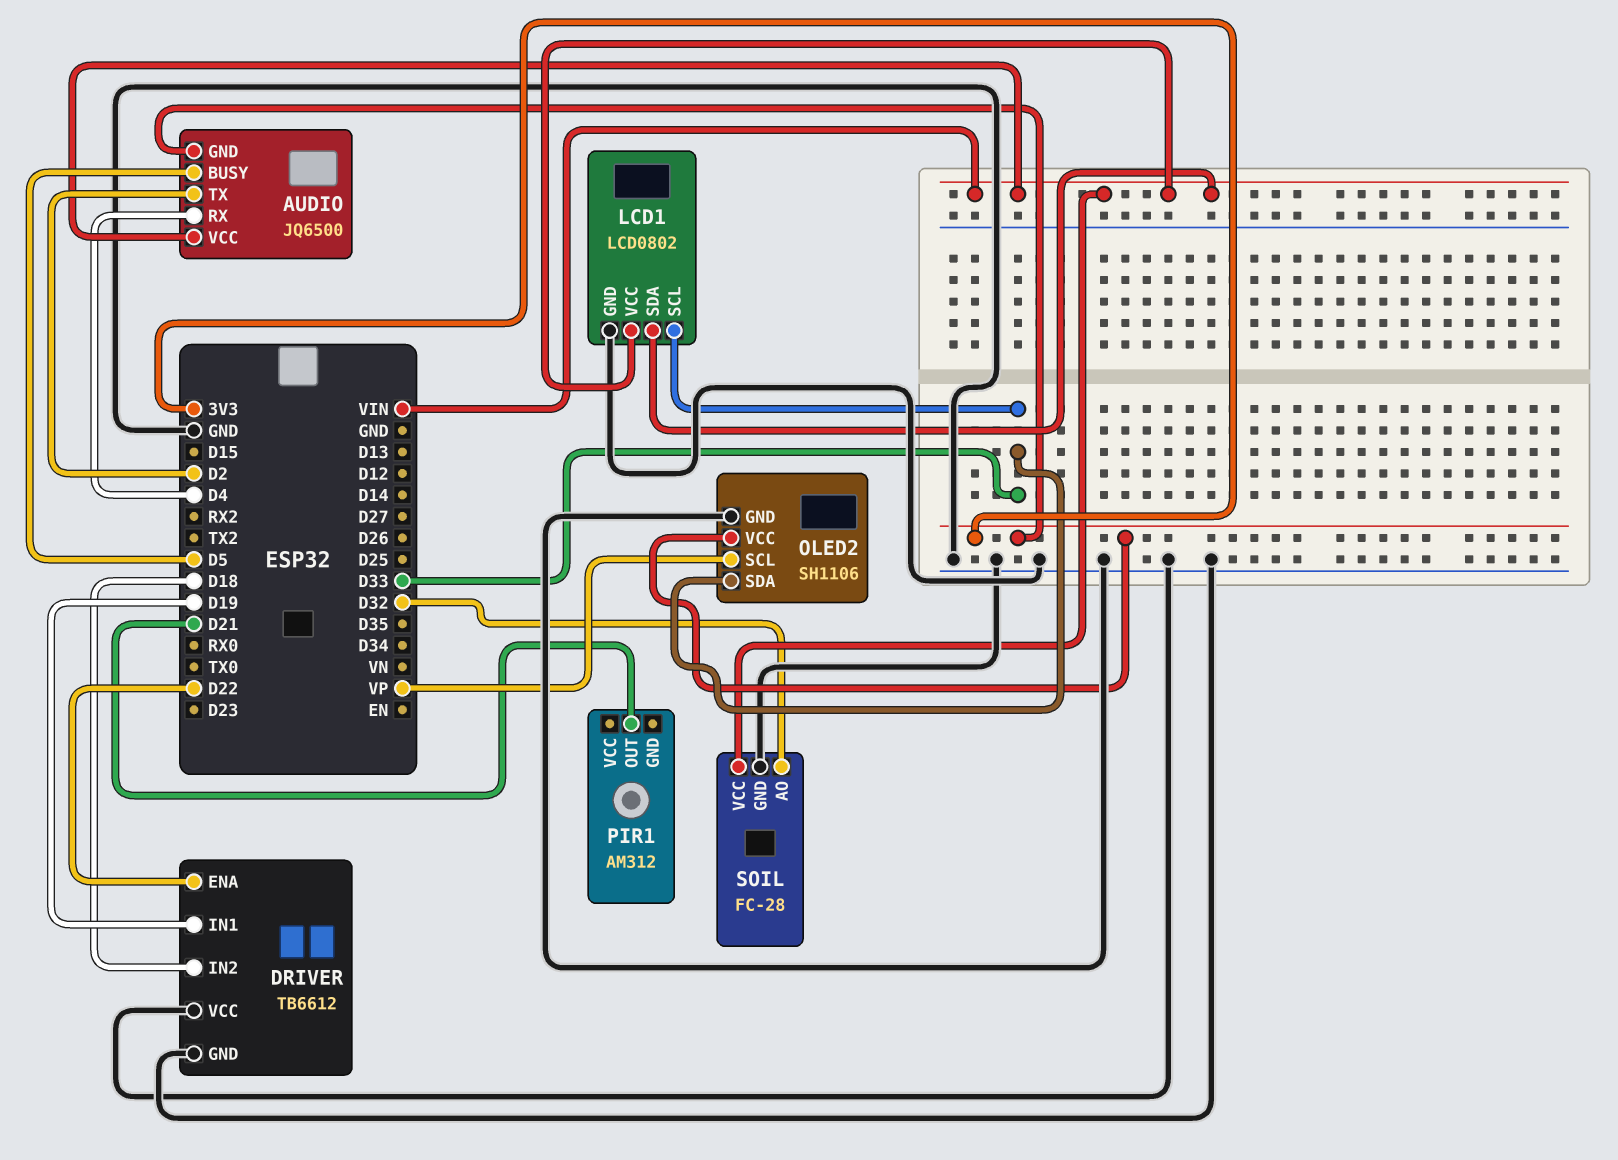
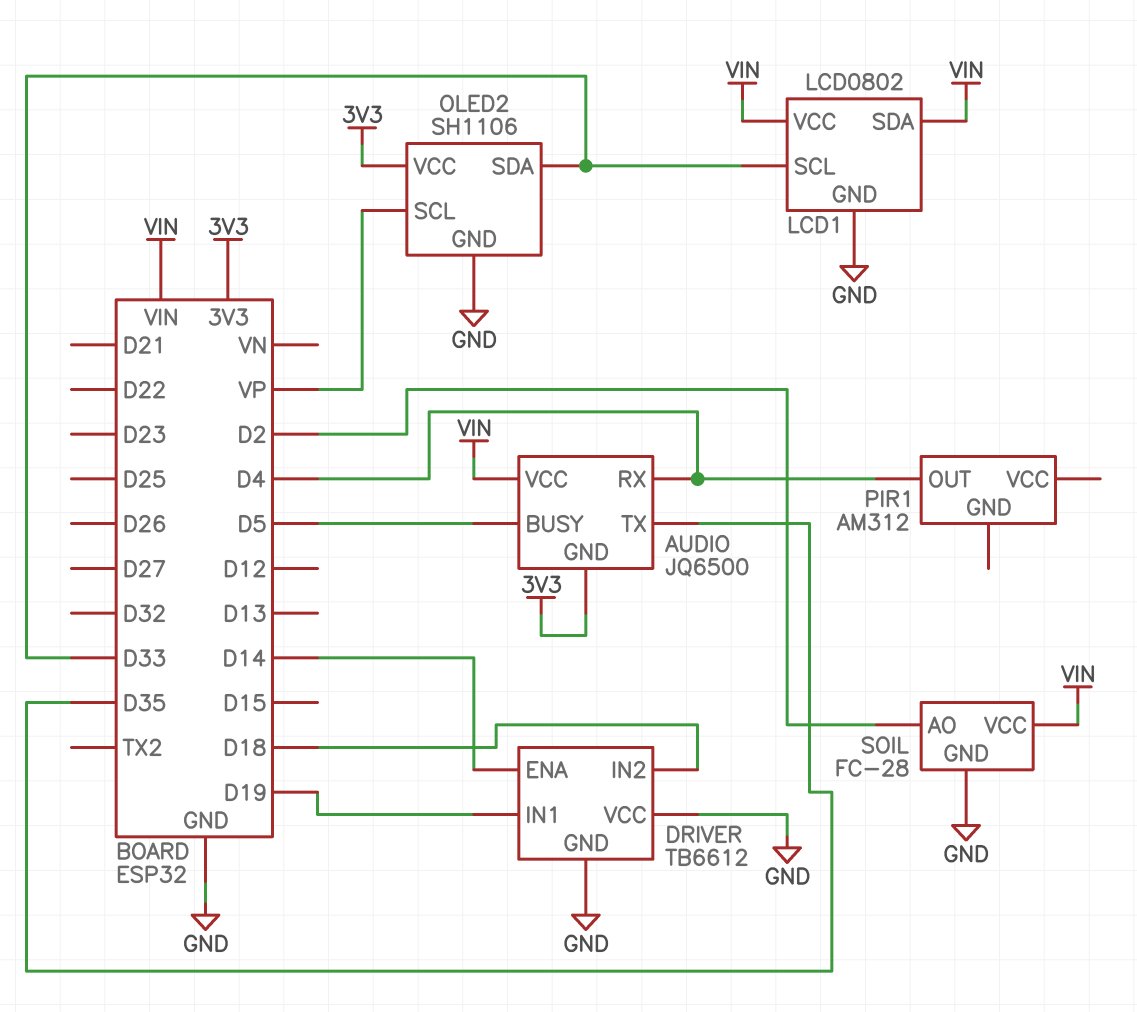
AUDIO pin TX: D2 -> D35
DRIVER pin ENA: D22 -> D14
PIR1 pin OUT: D21 -> D4
SOIL pin AO: D32 -> D2

